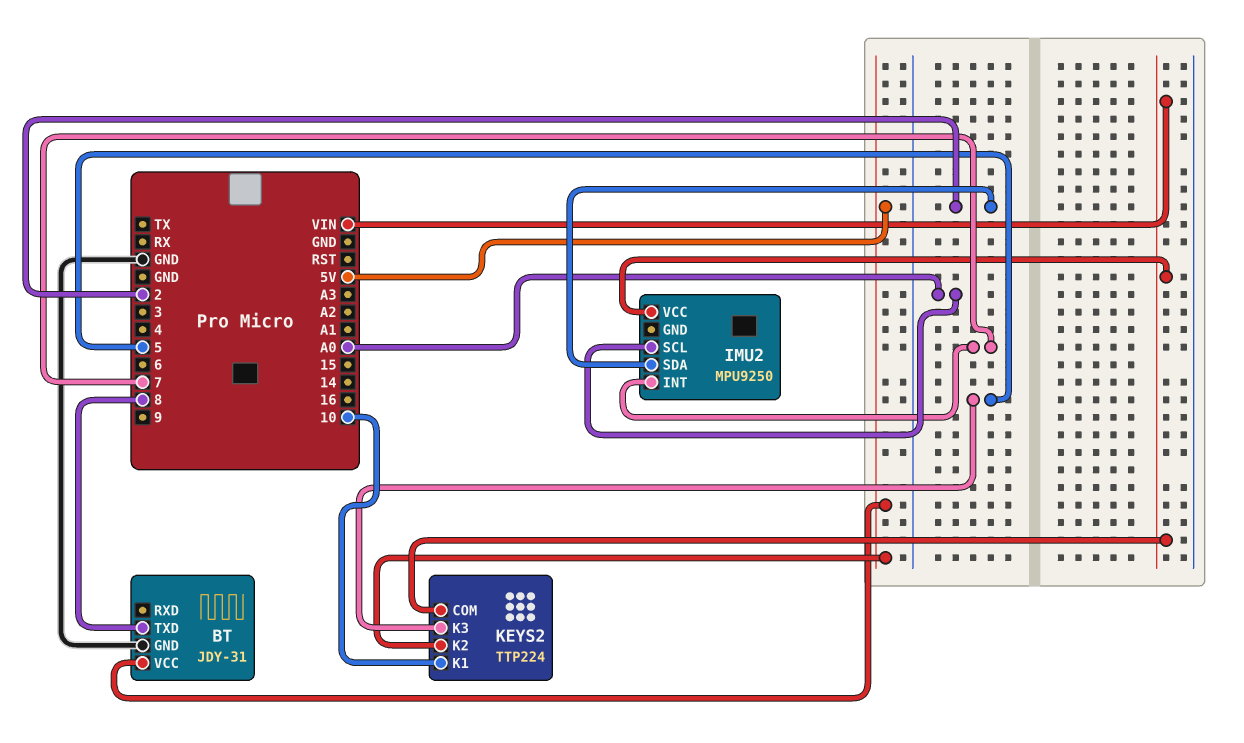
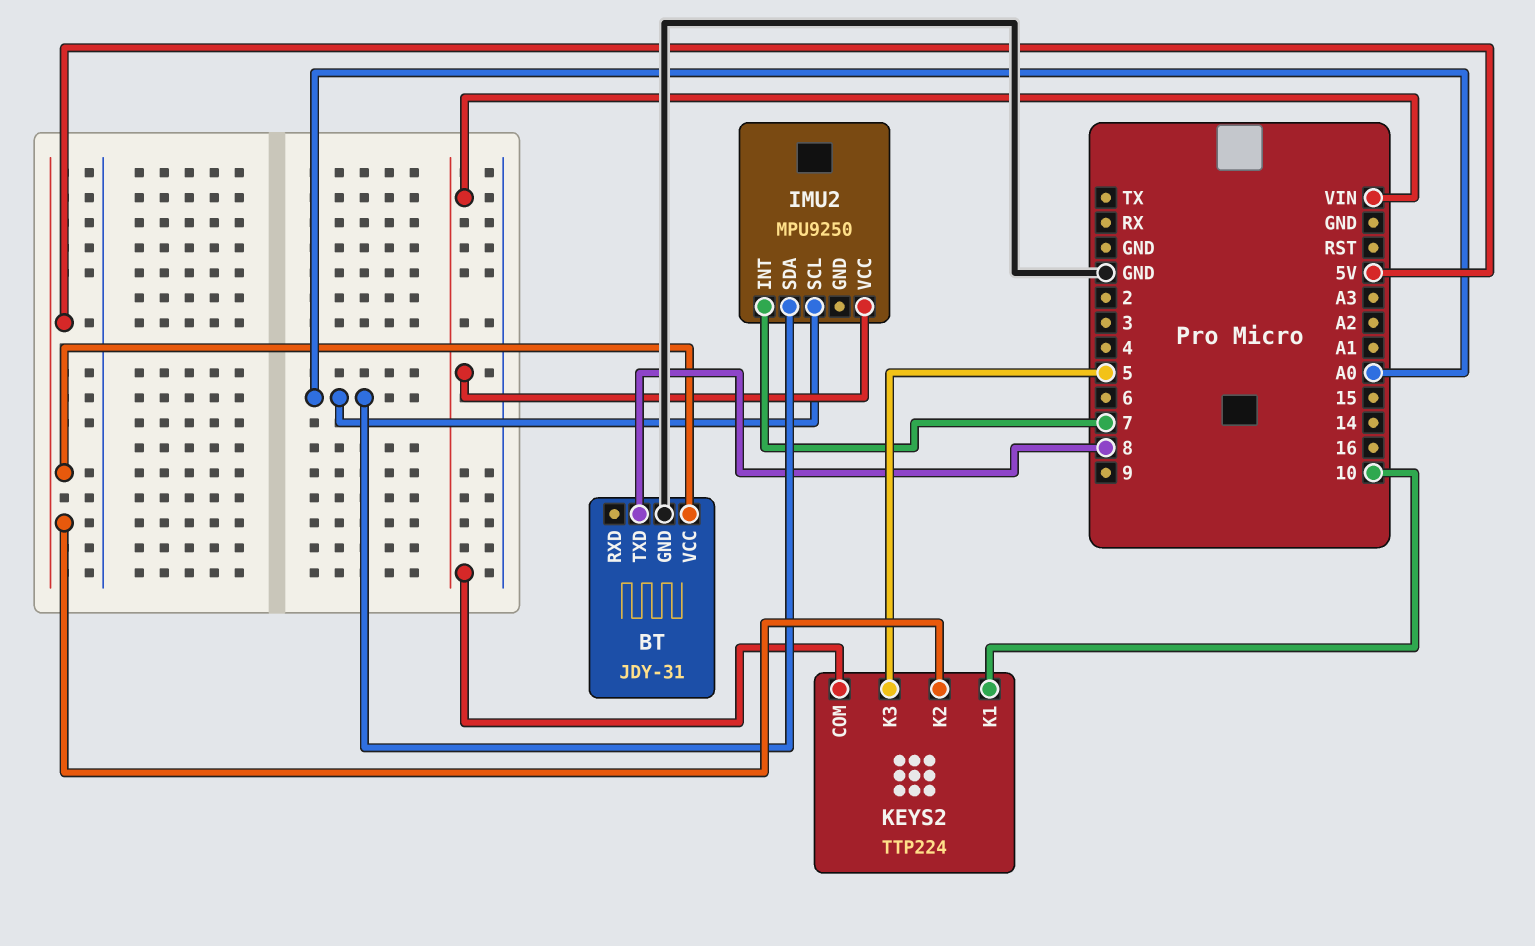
IMU2 pin SDA: 2 -> A0

